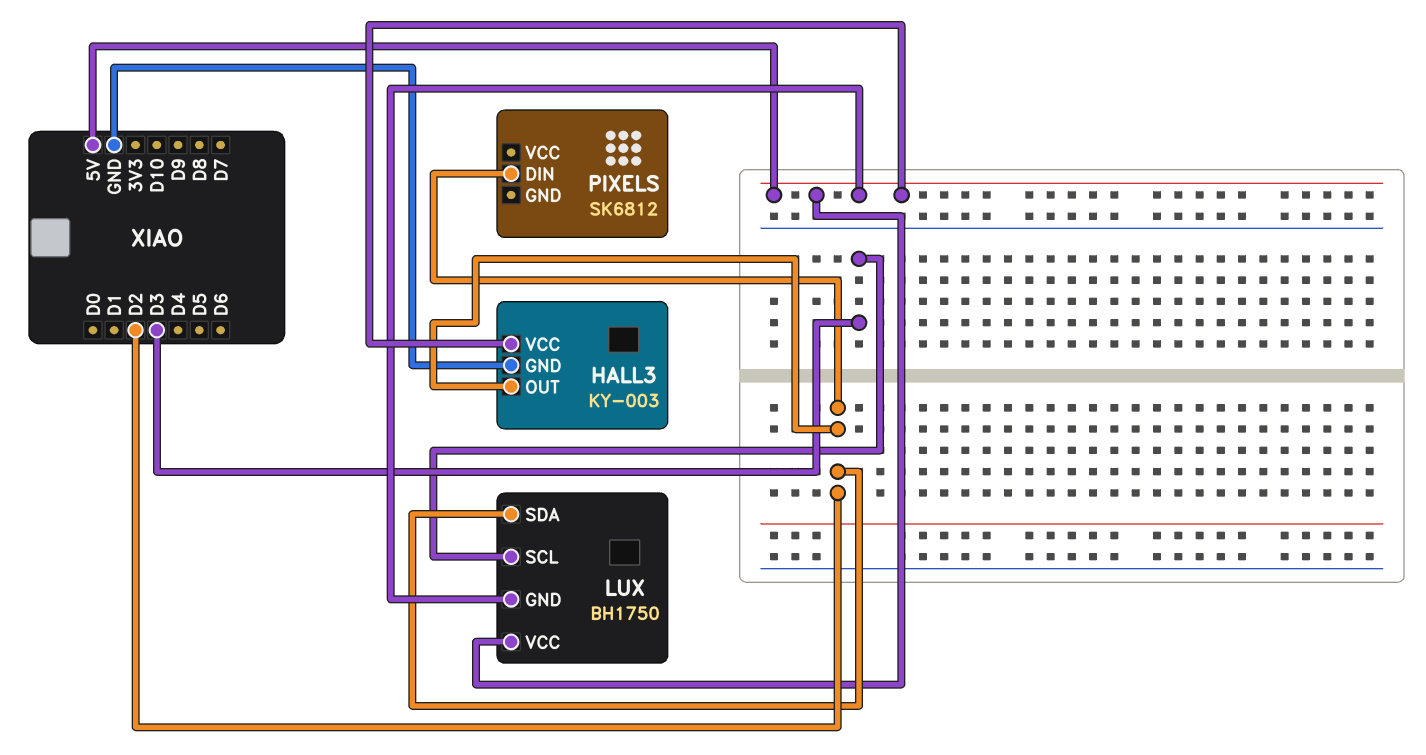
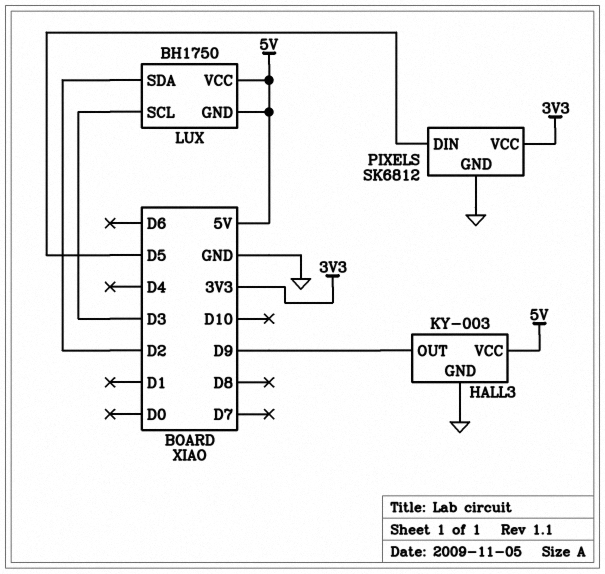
HALL3 pin OUT: D2 -> D9
PIXELS pin DIN: D2 -> D5
PIXELS pin GND: none -> GND
PIXELS pin VCC: none -> 3V3

